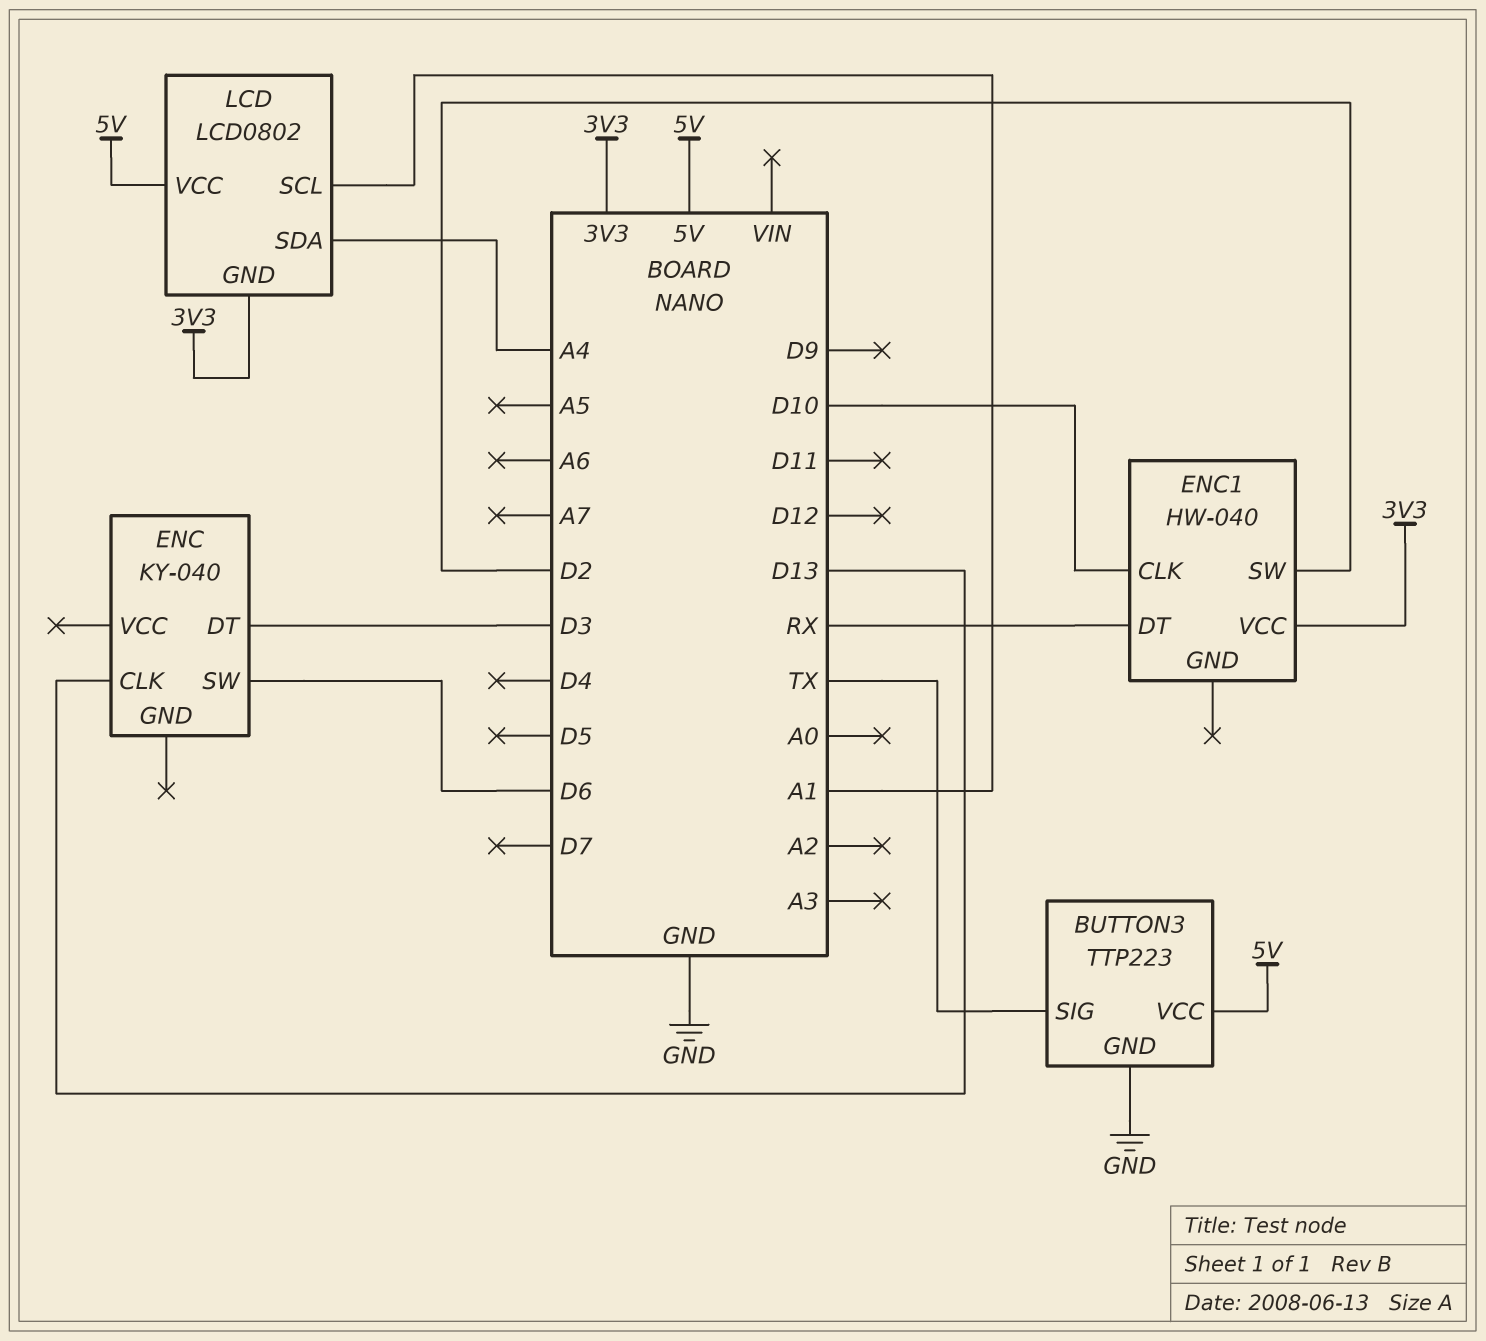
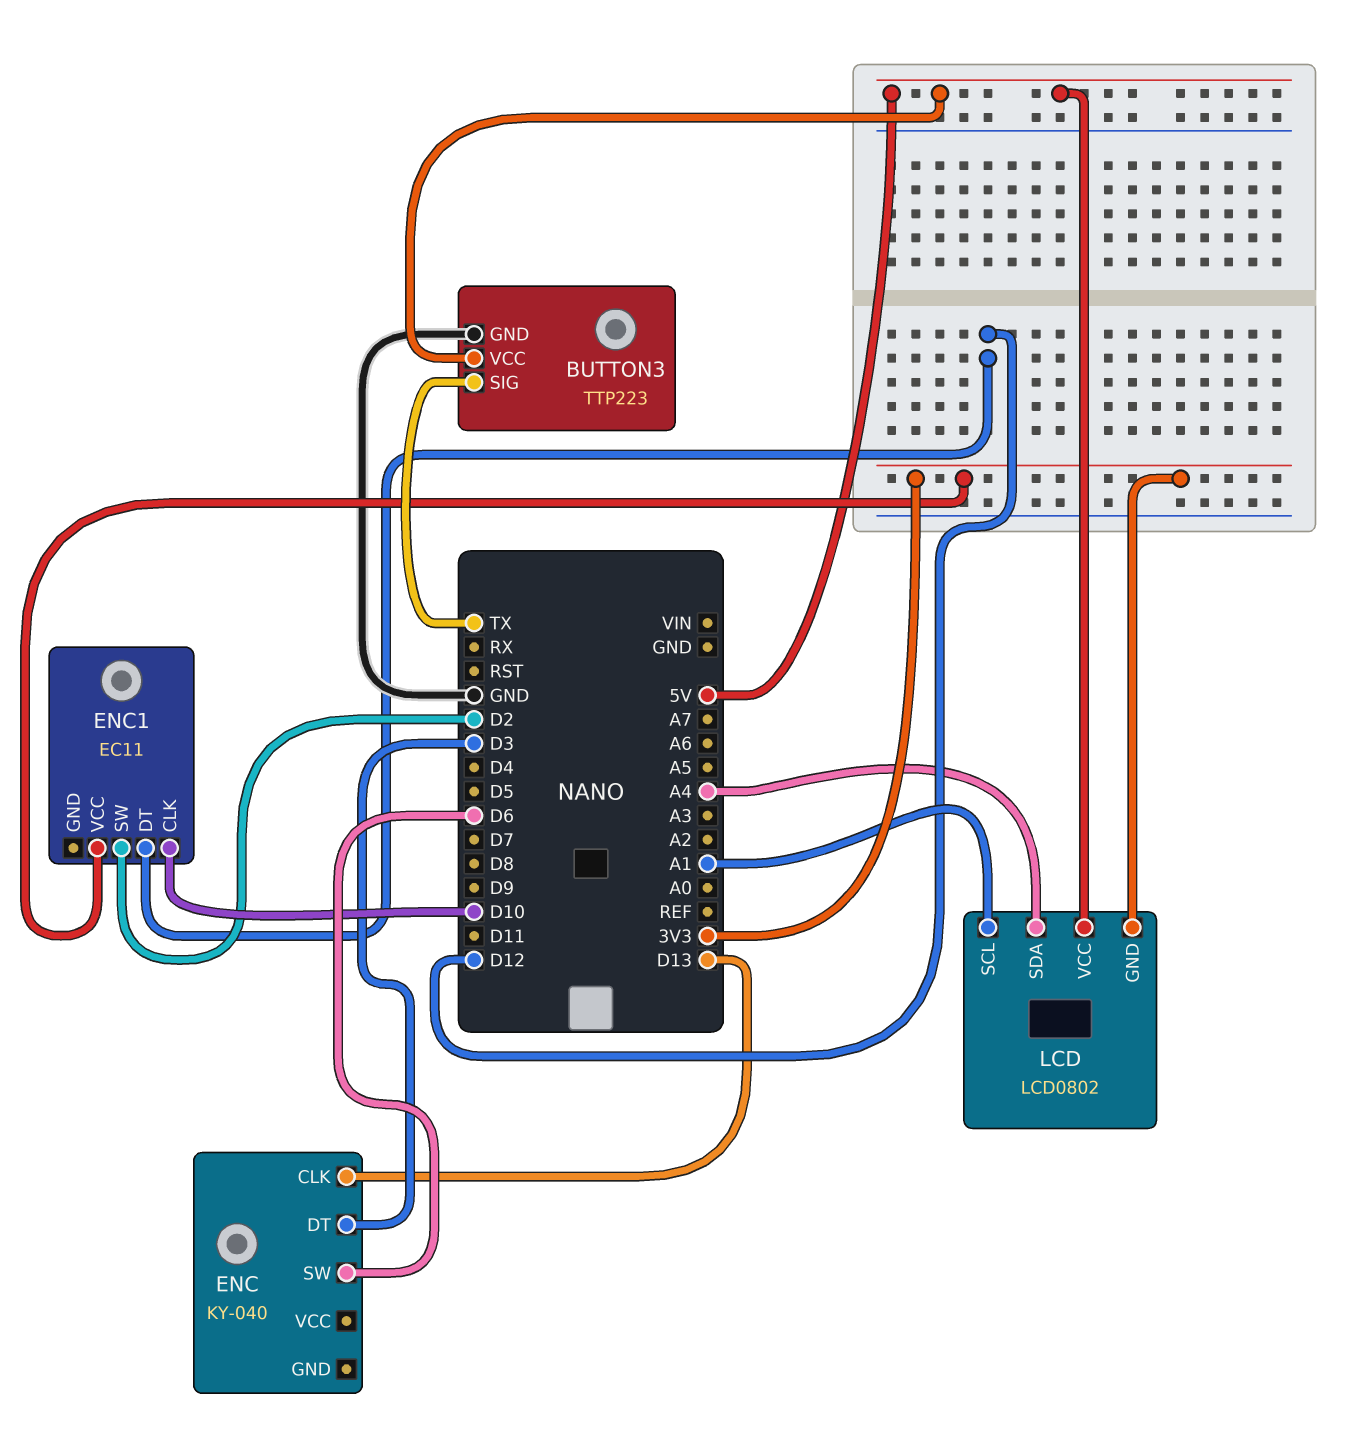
ENC1: HW-040 -> EC11
ENC1 pin DT: RX -> D12

